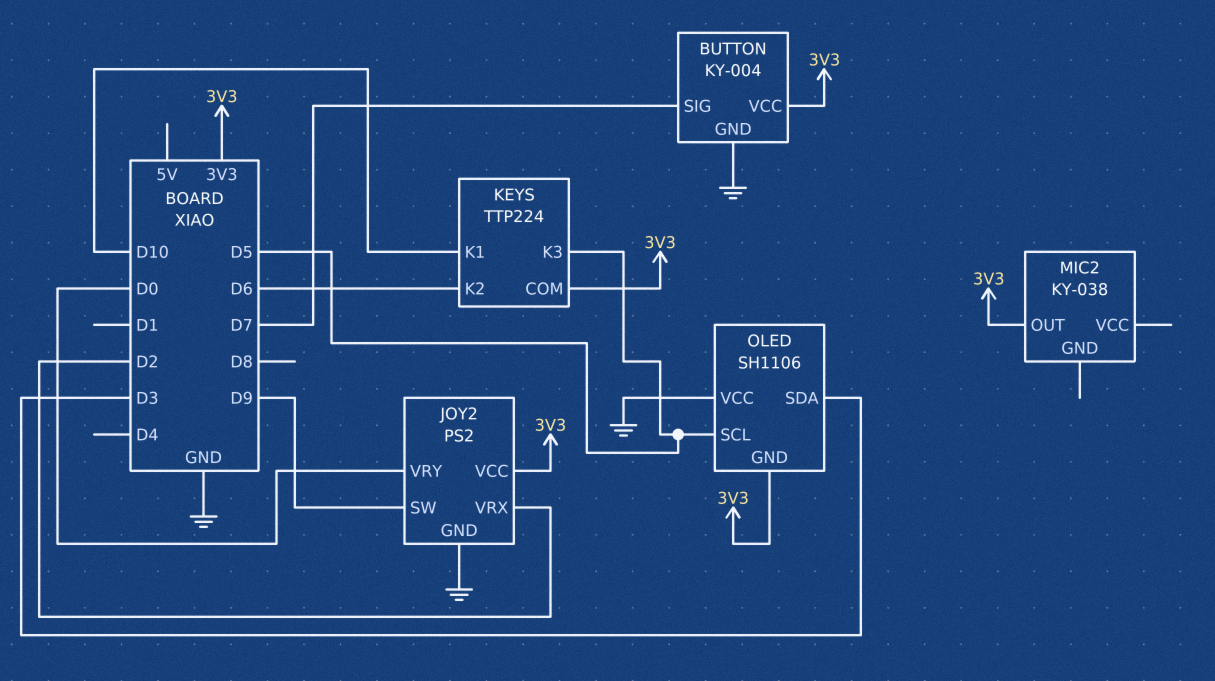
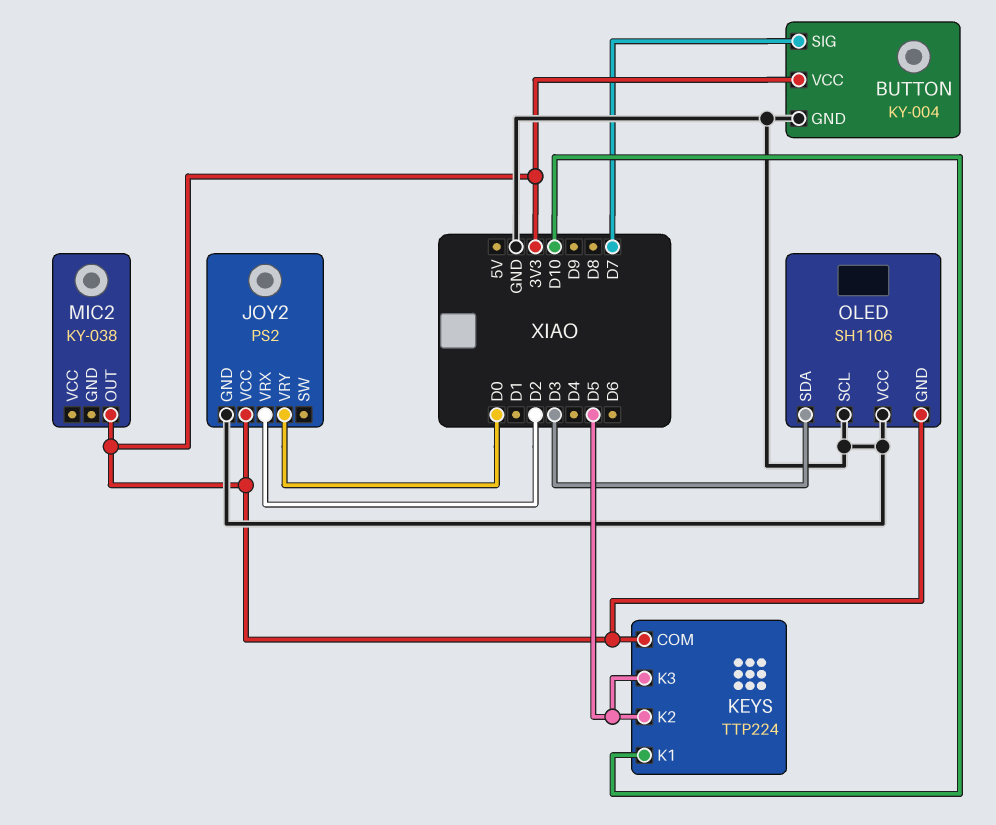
JOY2 pin SW: D9 -> none
KEYS pin K2: D6 -> D5
OLED pin SCL: D5 -> GND

